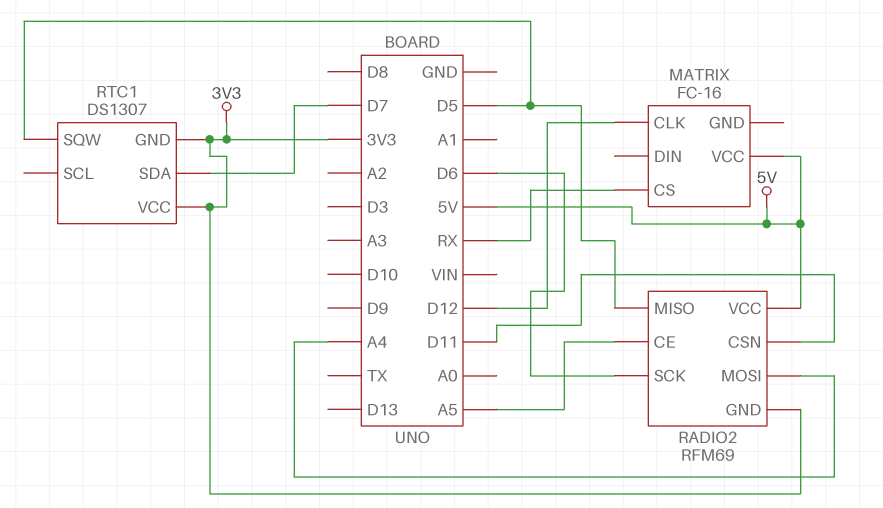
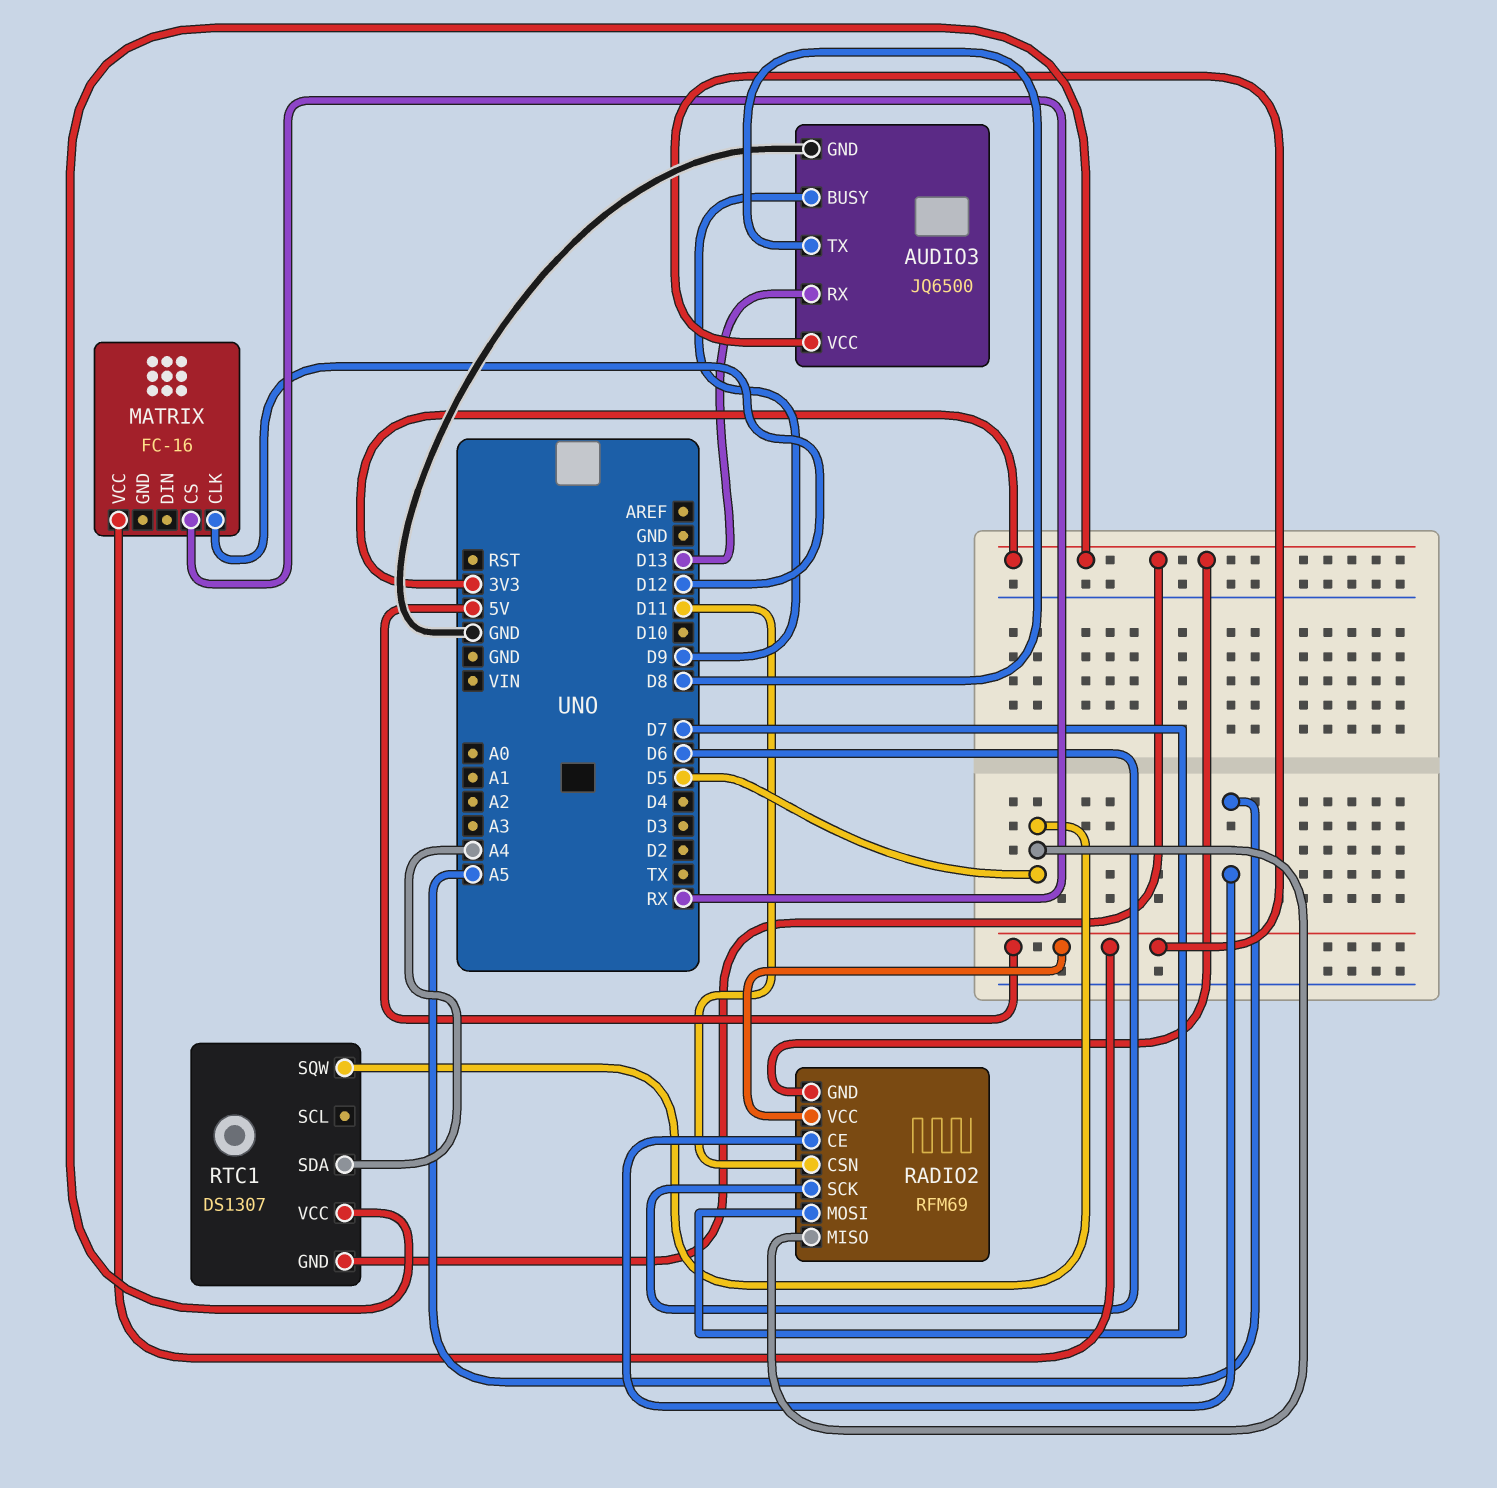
AUDIO3: none -> JQ6500
AUDIO3 pin BUSY: none -> D9
AUDIO3 pin GND: none -> GND
AUDIO3 pin RX: none -> D13
AUDIO3 pin TX: none -> D8
AUDIO3 pin VCC: none -> 5V
RADIO2 pin MOSI: A4 -> D7
RTC1 pin SDA: D7 -> A4

